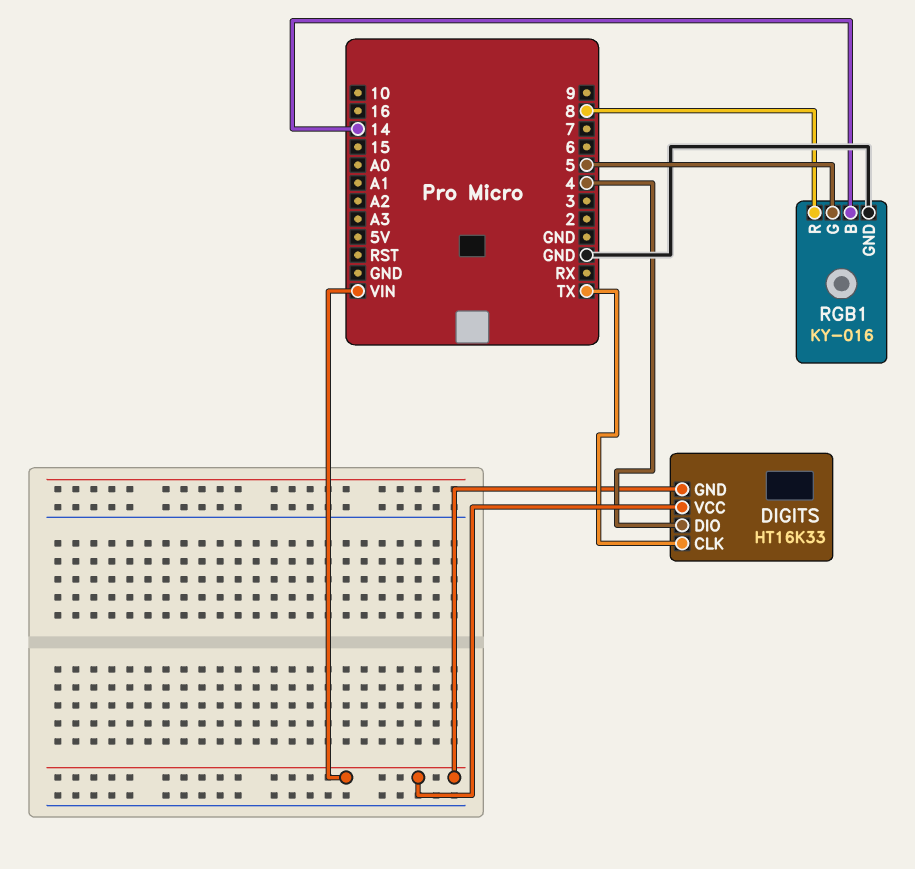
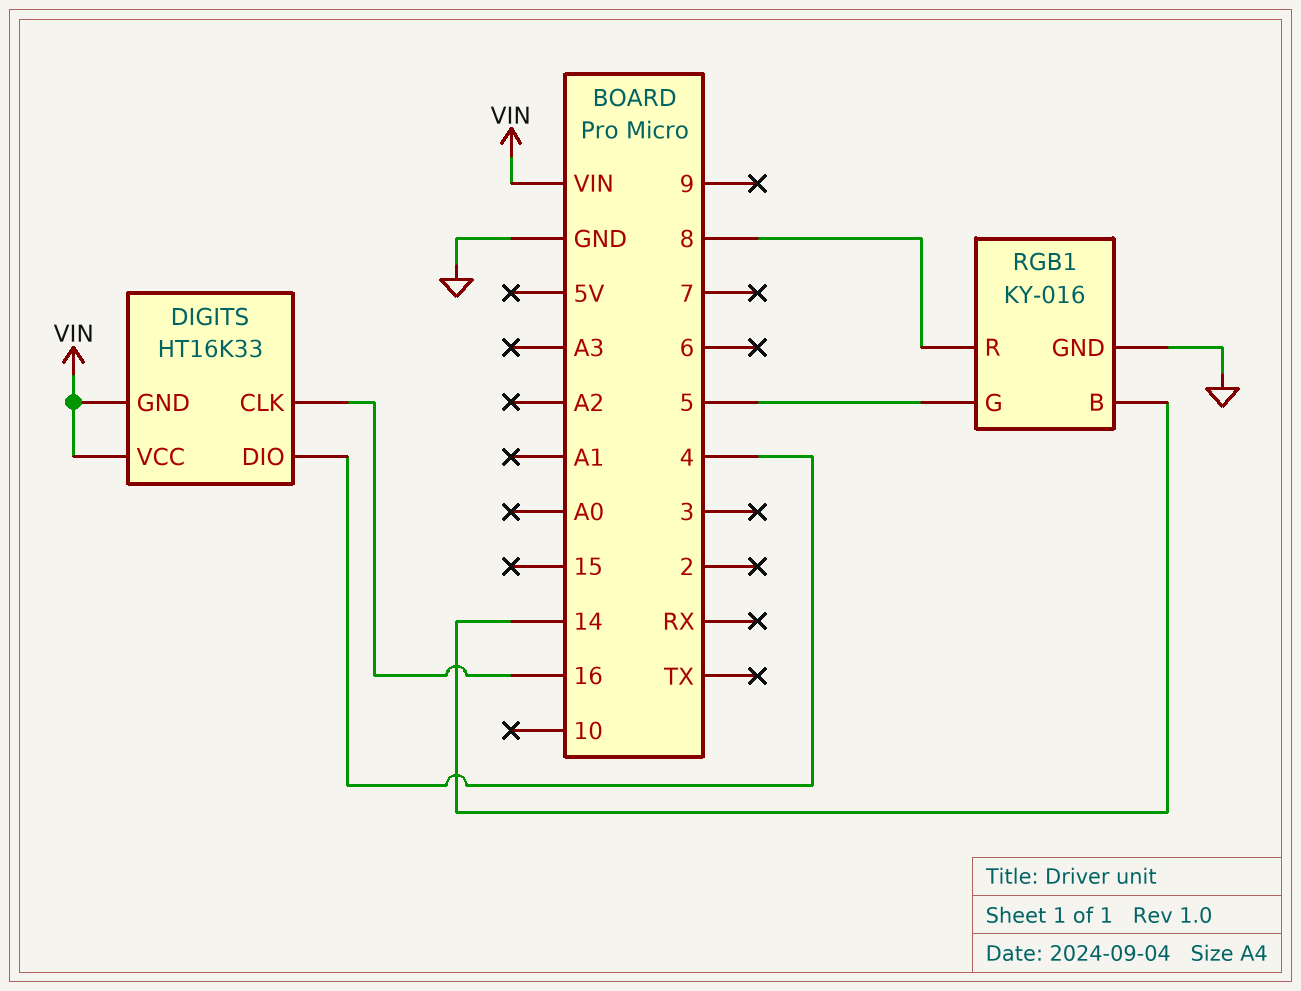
DIGITS pin CLK: TX -> 16

